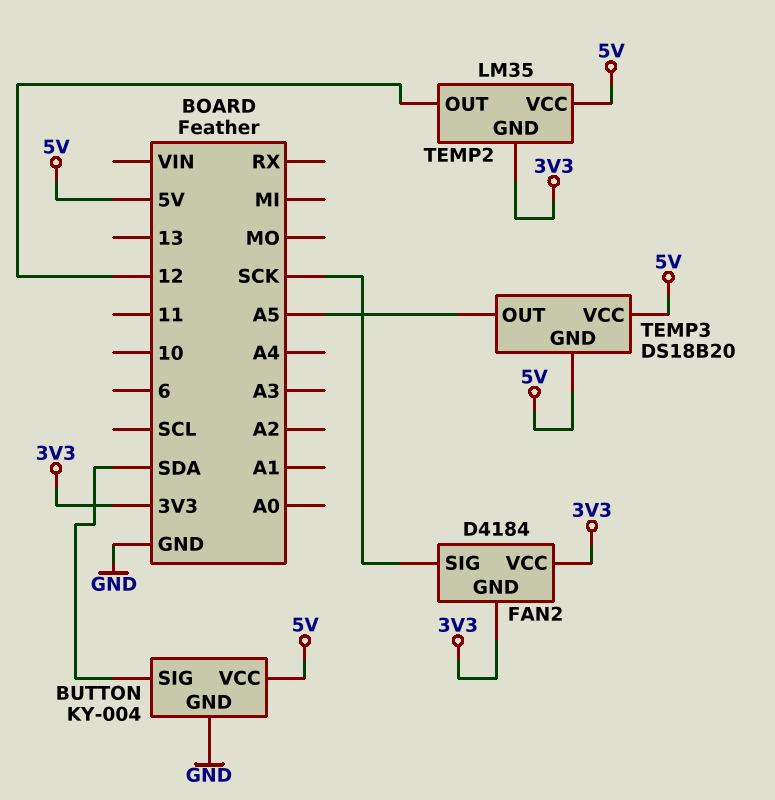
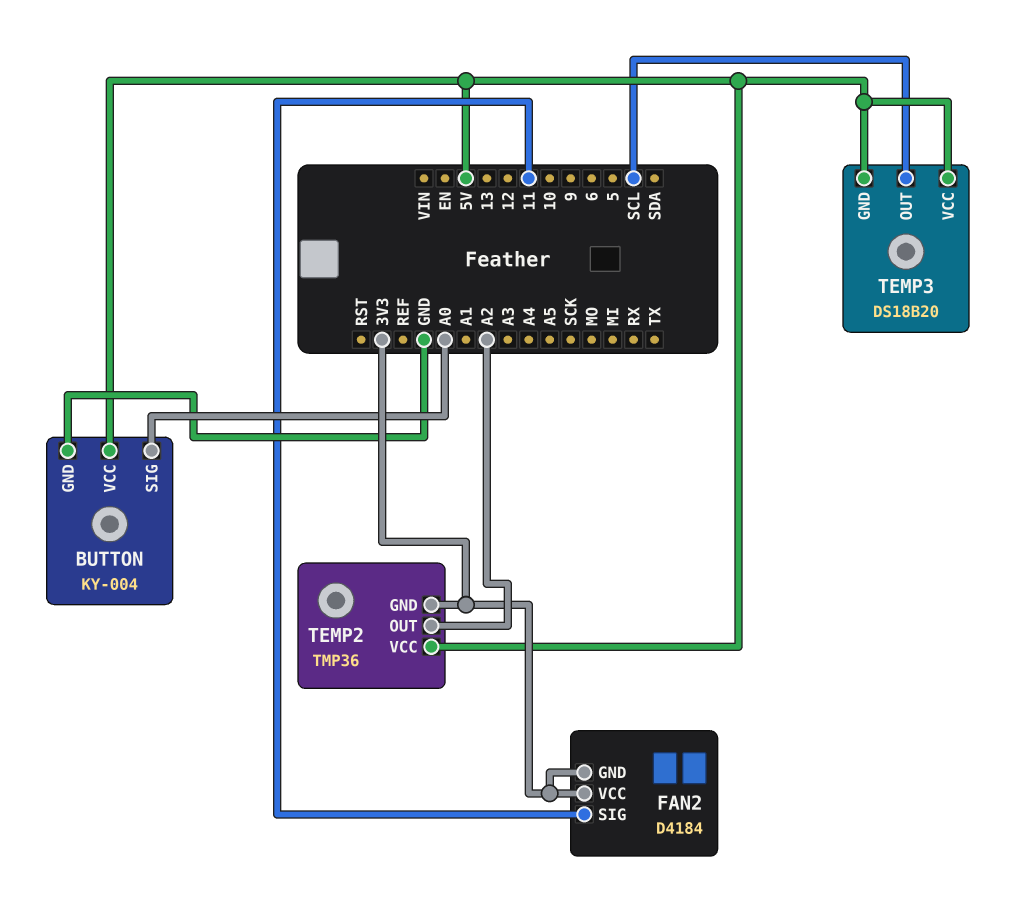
BUTTON pin SIG: SDA -> A0
FAN2 pin SIG: SCK -> 11
TEMP2: LM35 -> TMP36
TEMP2 pin OUT: 12 -> A2
TEMP3 pin OUT: A5 -> SCL

